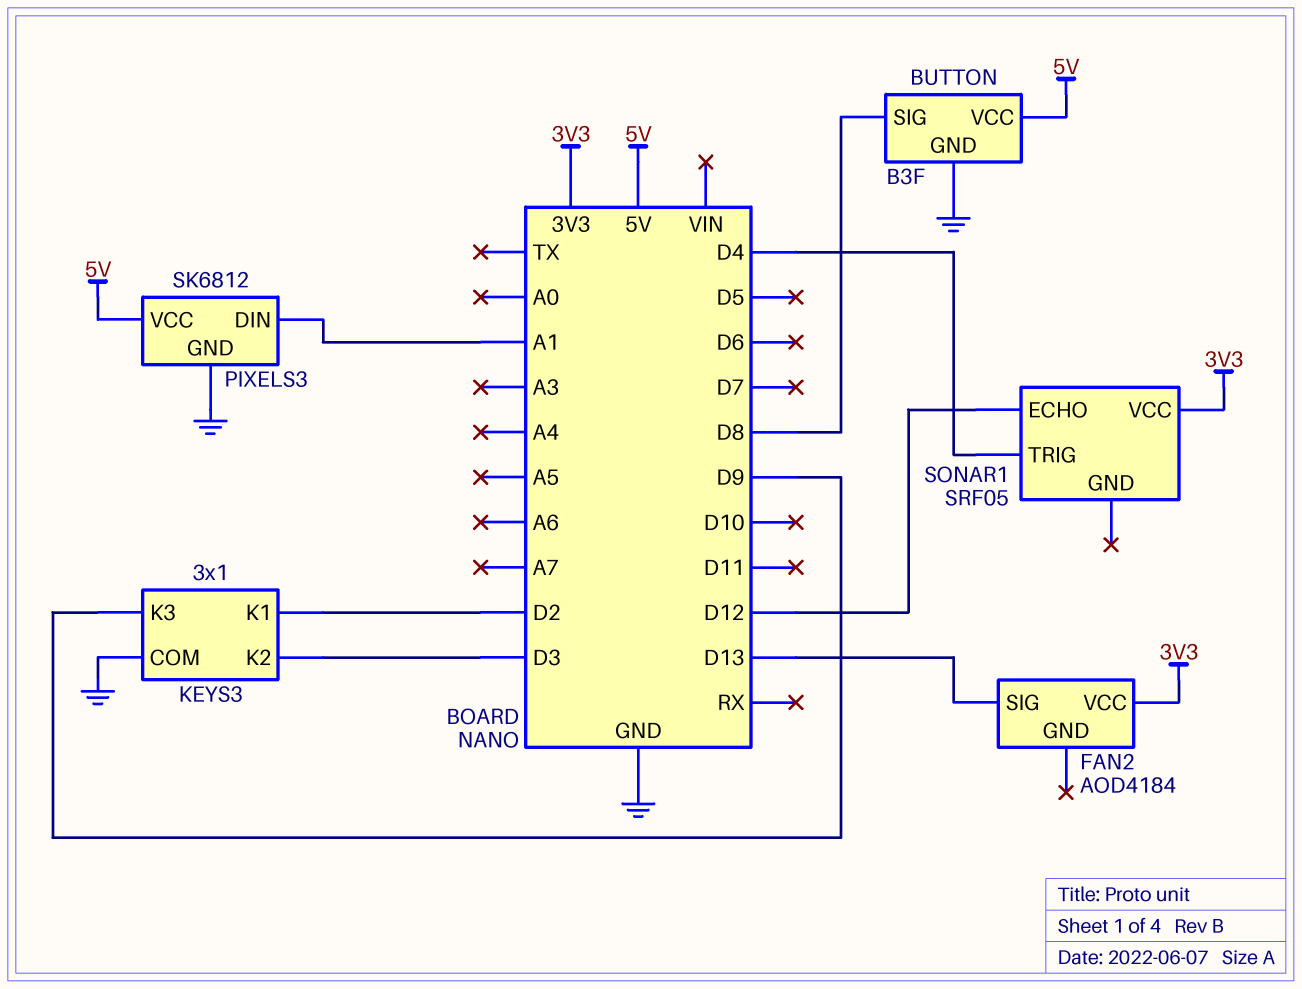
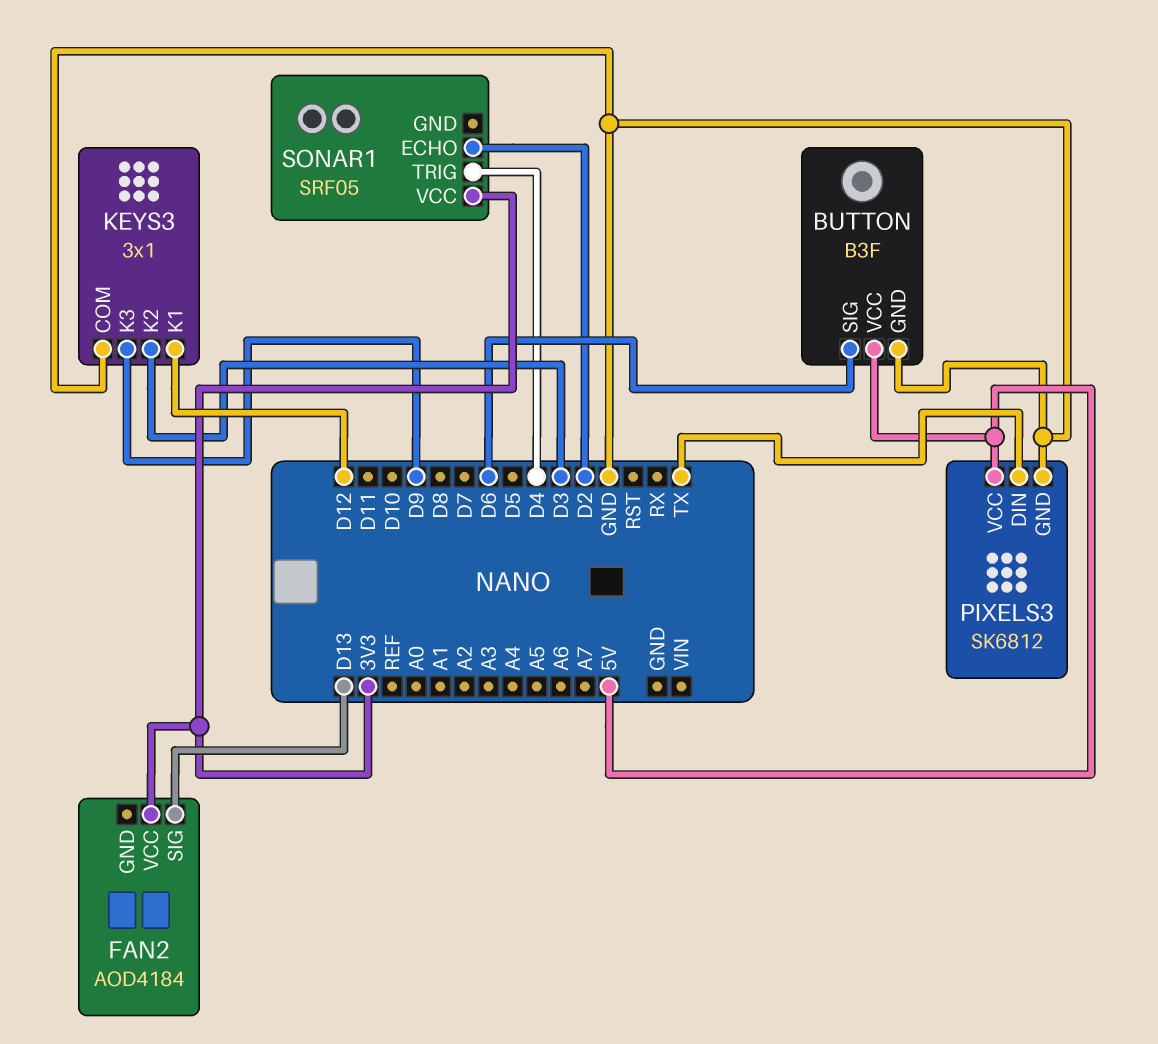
BUTTON pin SIG: D8 -> D6
KEYS3 pin K1: D2 -> D12
PIXELS3 pin DIN: A1 -> TX
SONAR1 pin ECHO: D12 -> D2

